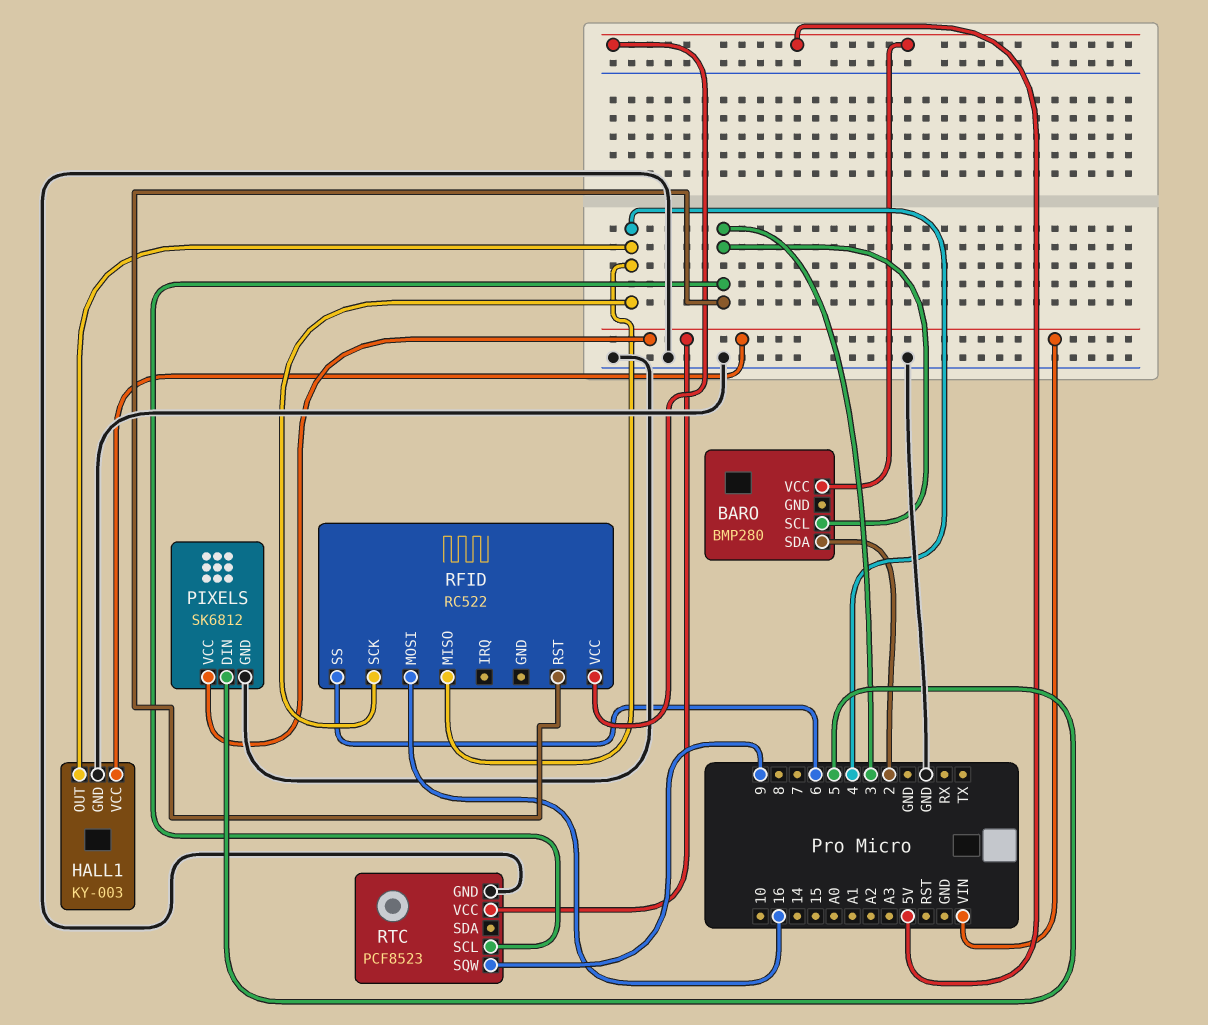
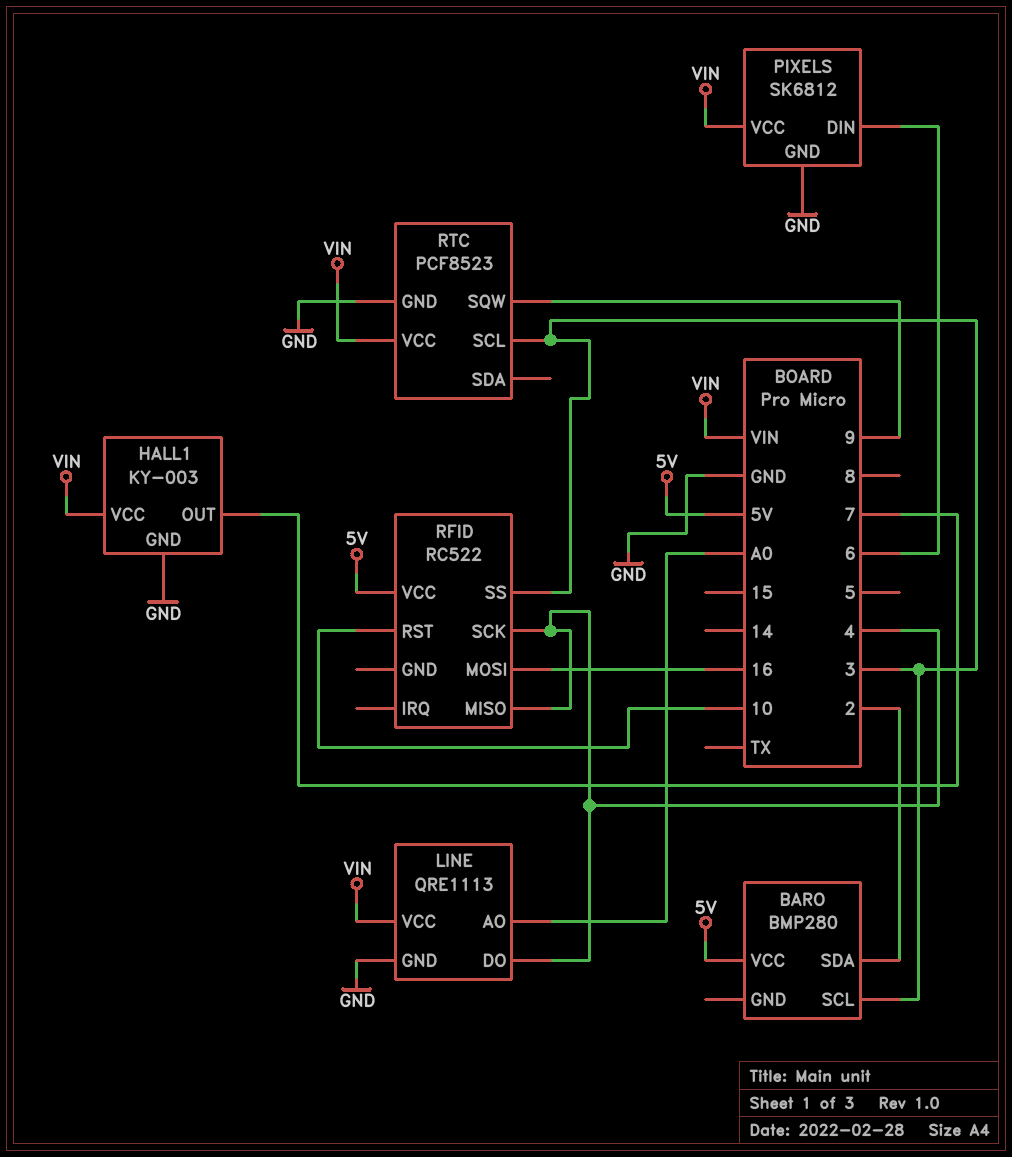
HALL1 pin OUT: 4 -> 7
LINE: none -> QRE1113
LINE pin AO: none -> A0
LINE pin DO: none -> 4
LINE pin GND: none -> GND
LINE pin VCC: none -> VIN
PIXELS pin DIN: 5 -> 6
RFID pin RST: 3 -> 10
RFID pin SS: 6 -> 3

